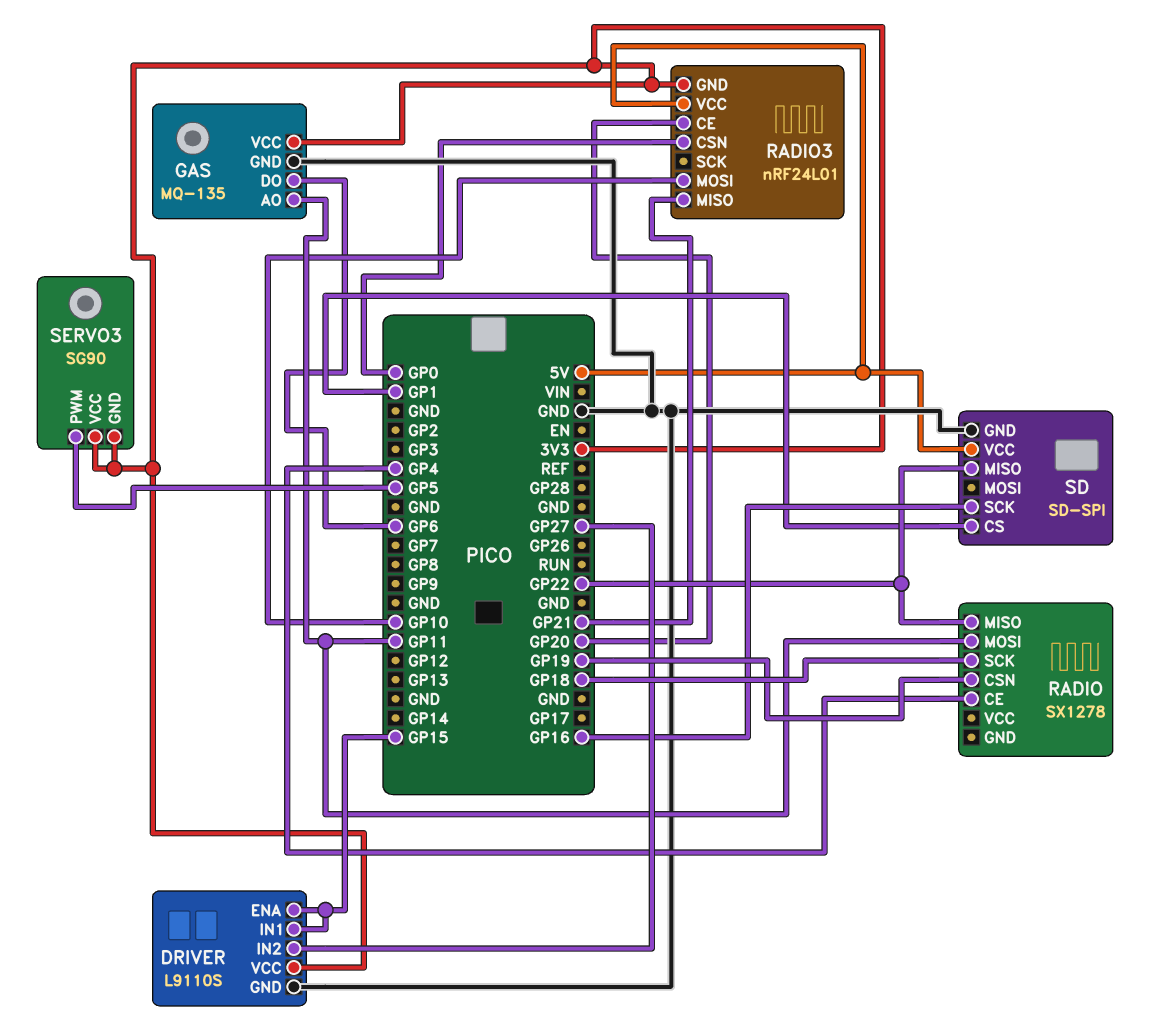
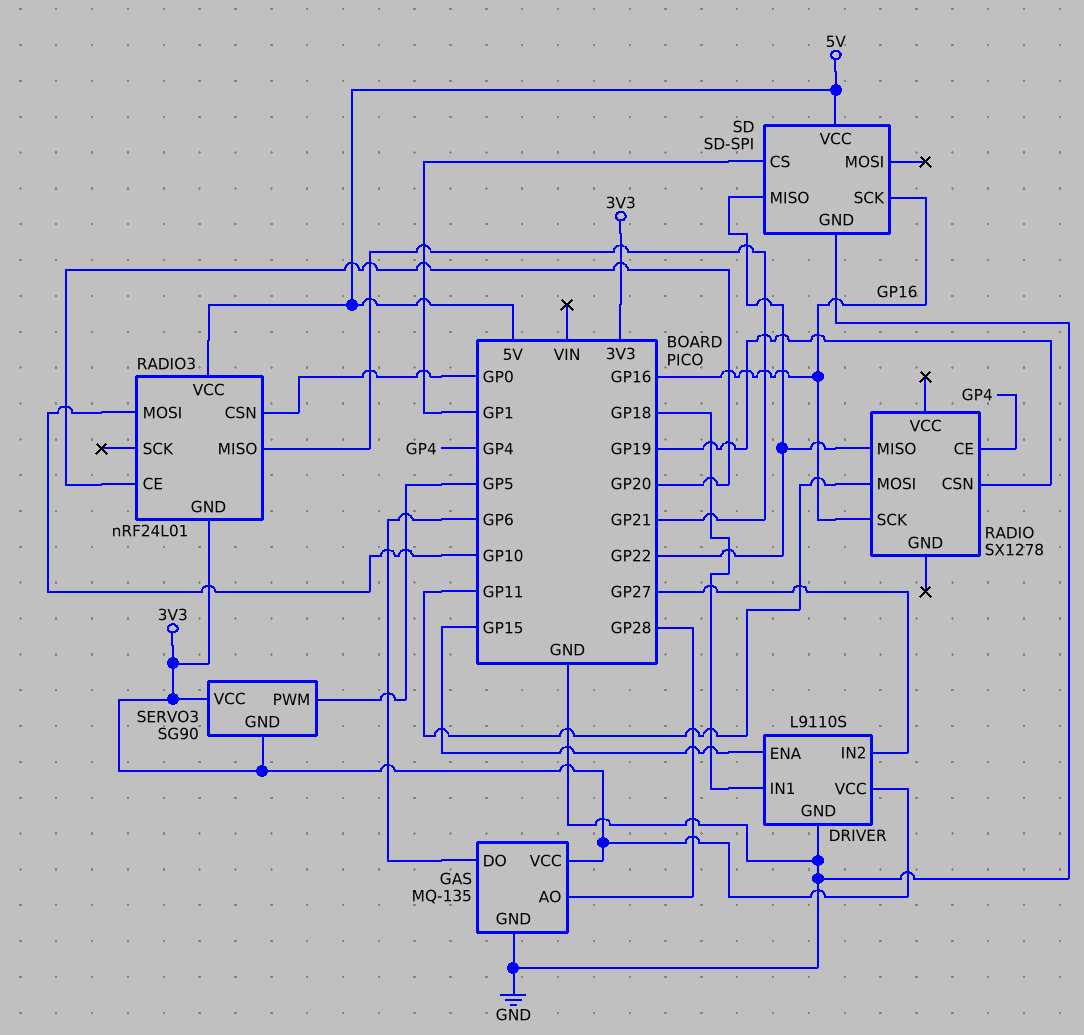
DRIVER pin IN1: GP15 -> GP18
GAS pin AO: GP11 -> GP28
RADIO pin SCK: GP18 -> GP16

